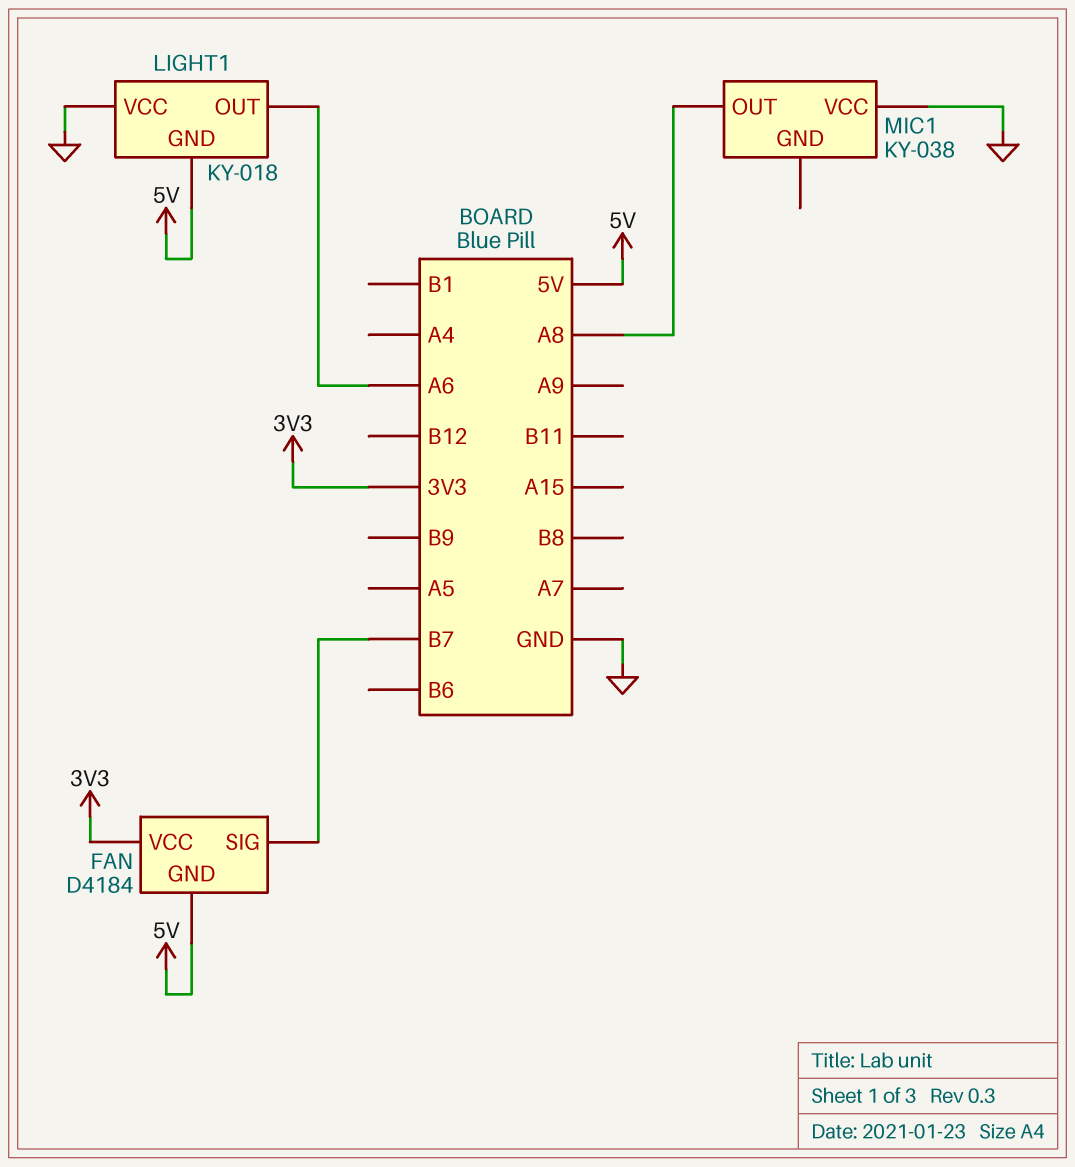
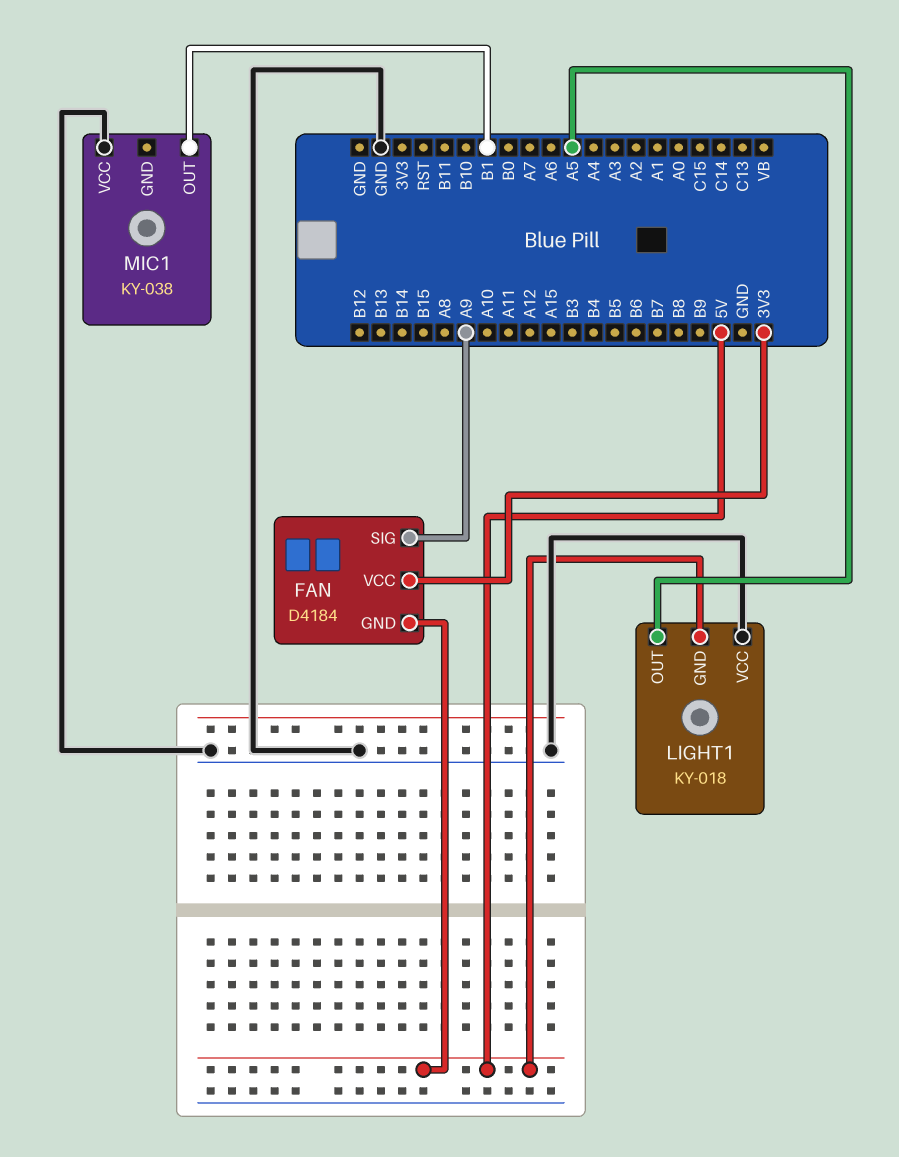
FAN pin SIG: B7 -> A9
LIGHT1 pin OUT: A6 -> A5
MIC1 pin OUT: A8 -> B1

